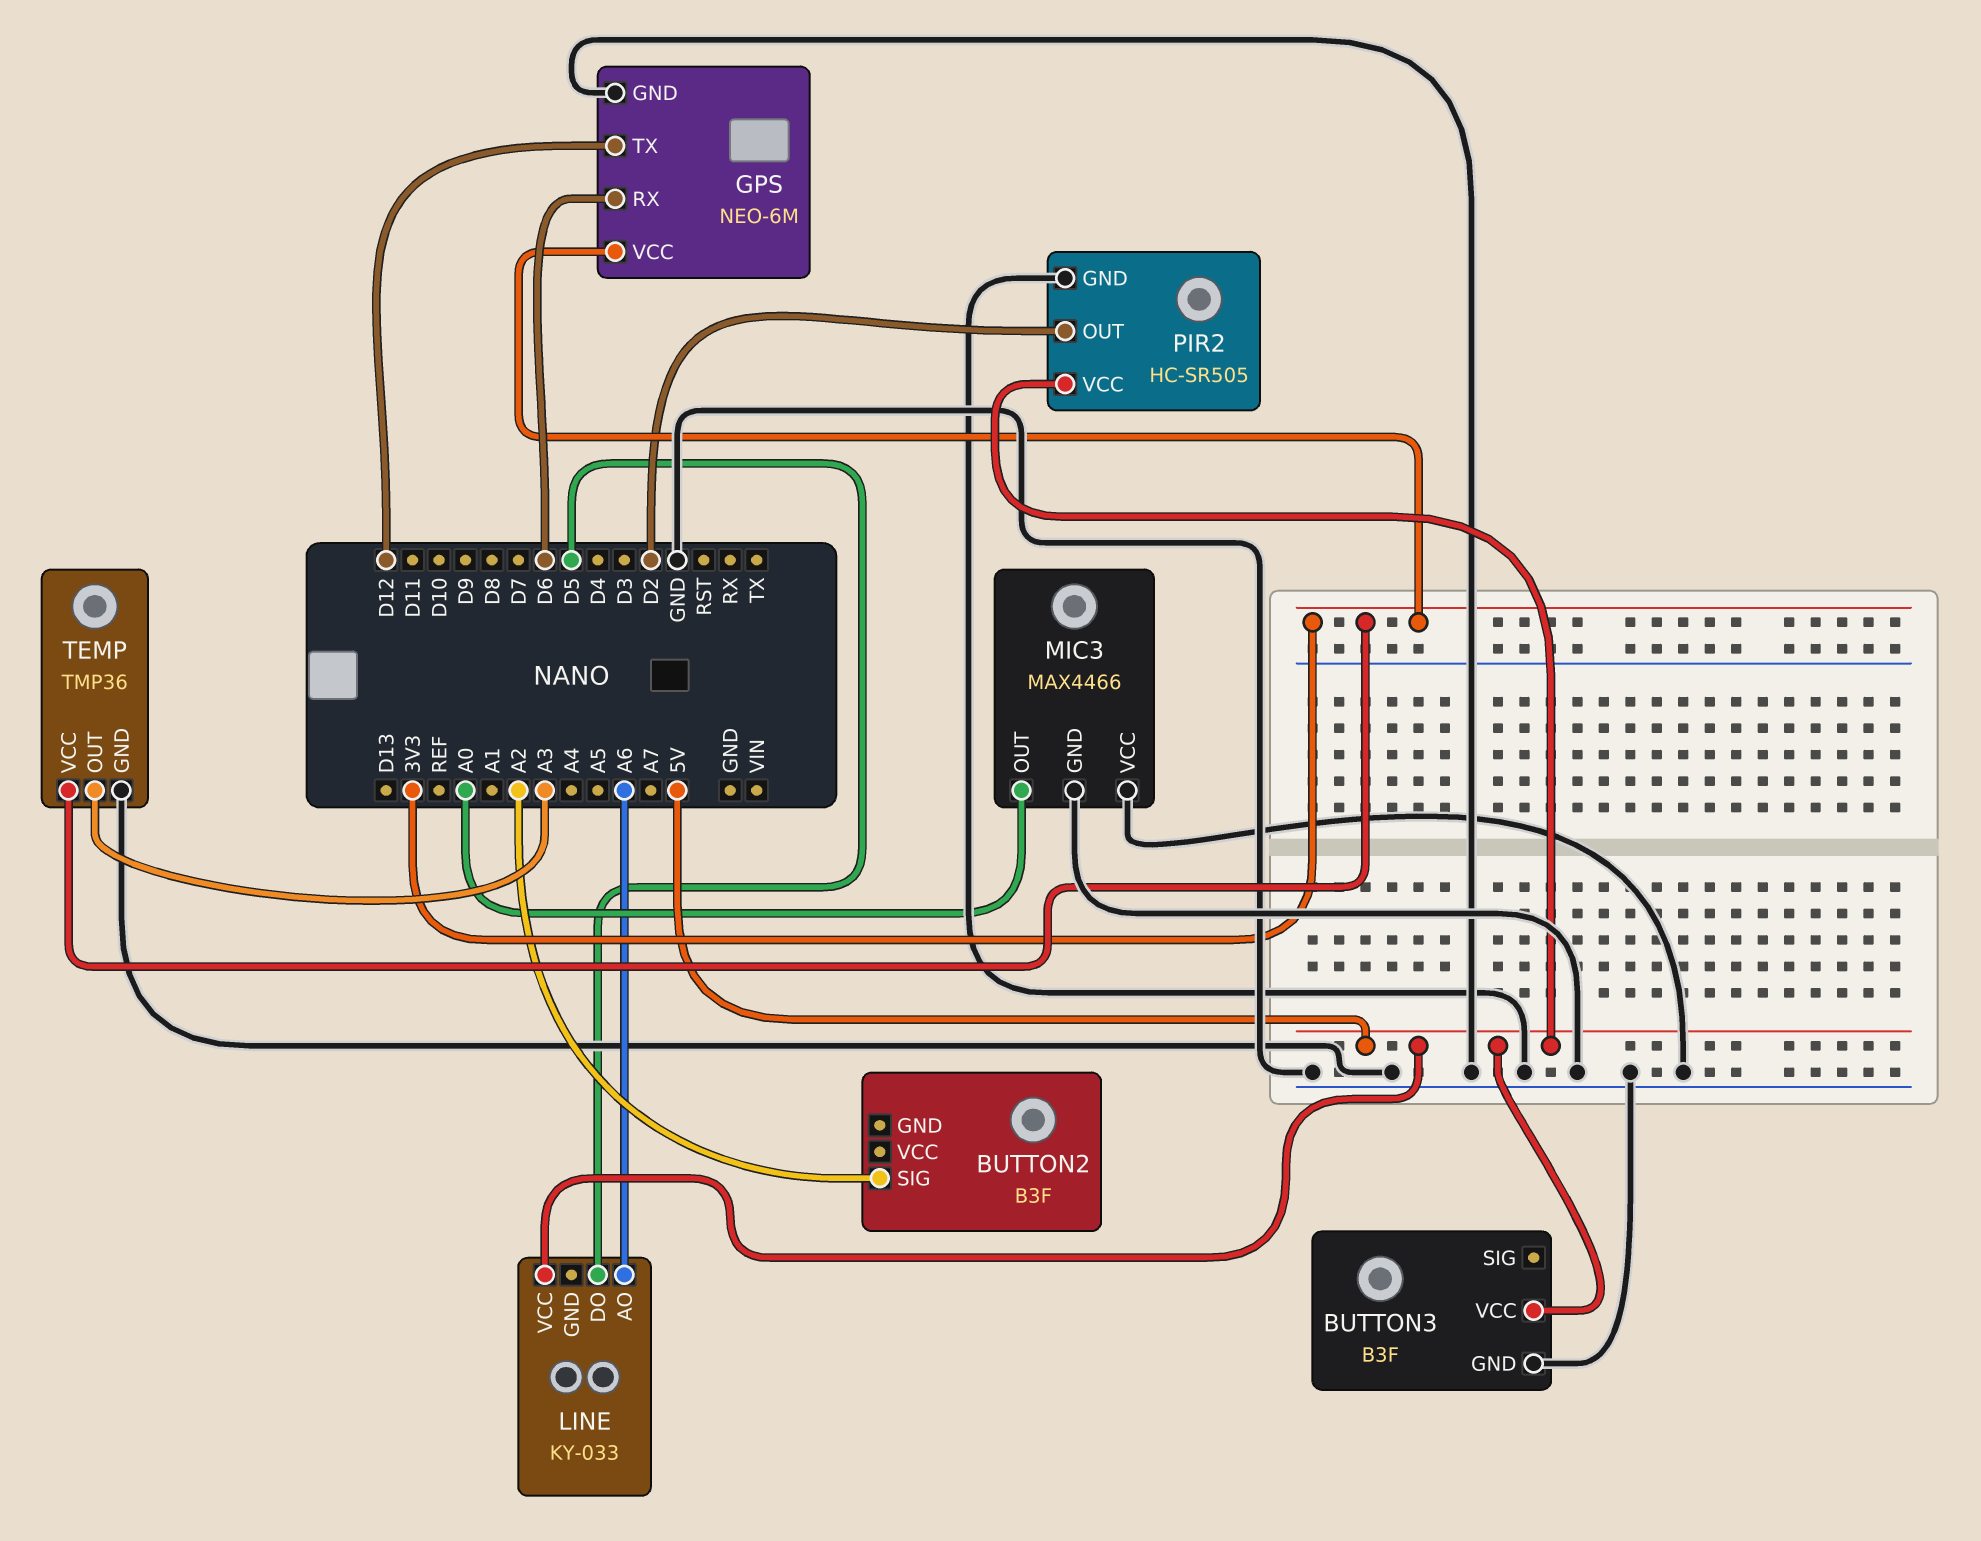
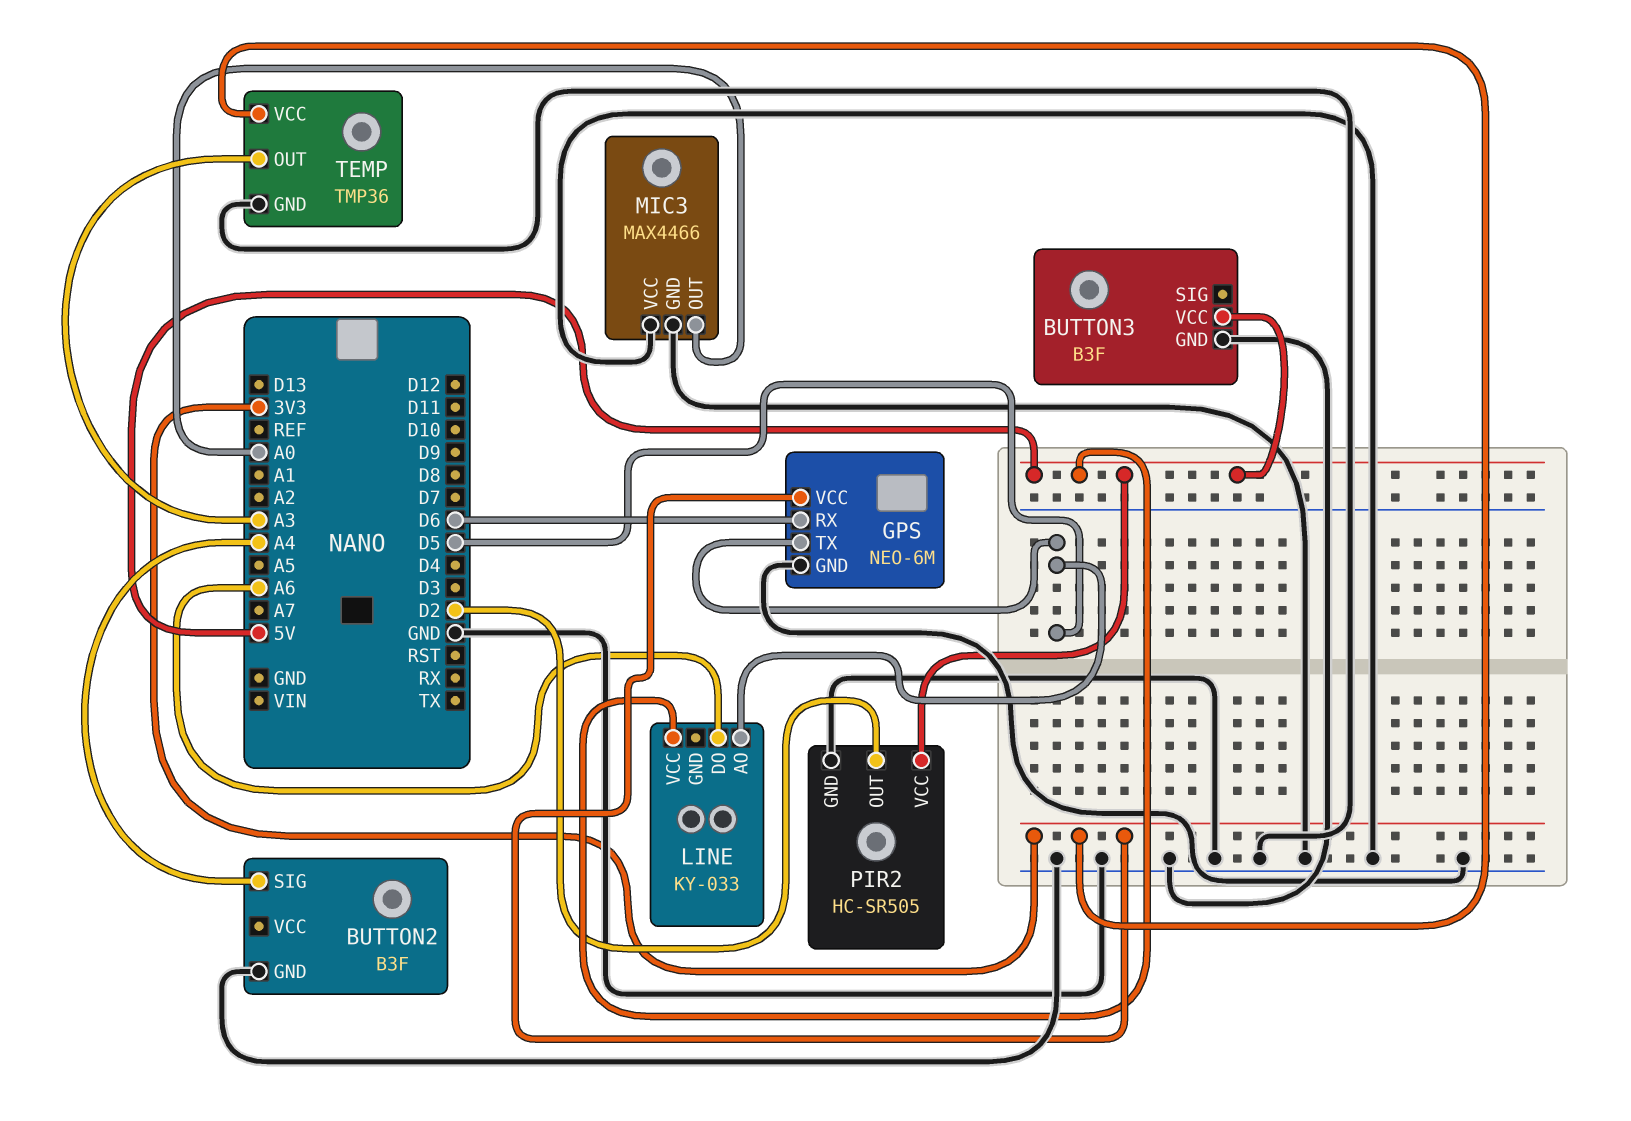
BUTTON2 pin GND: none -> GND
BUTTON2 pin SIG: A2 -> A4
GPS pin TX: D12 -> D5
LINE pin AO: A6 -> D5
LINE pin DO: D5 -> A6

